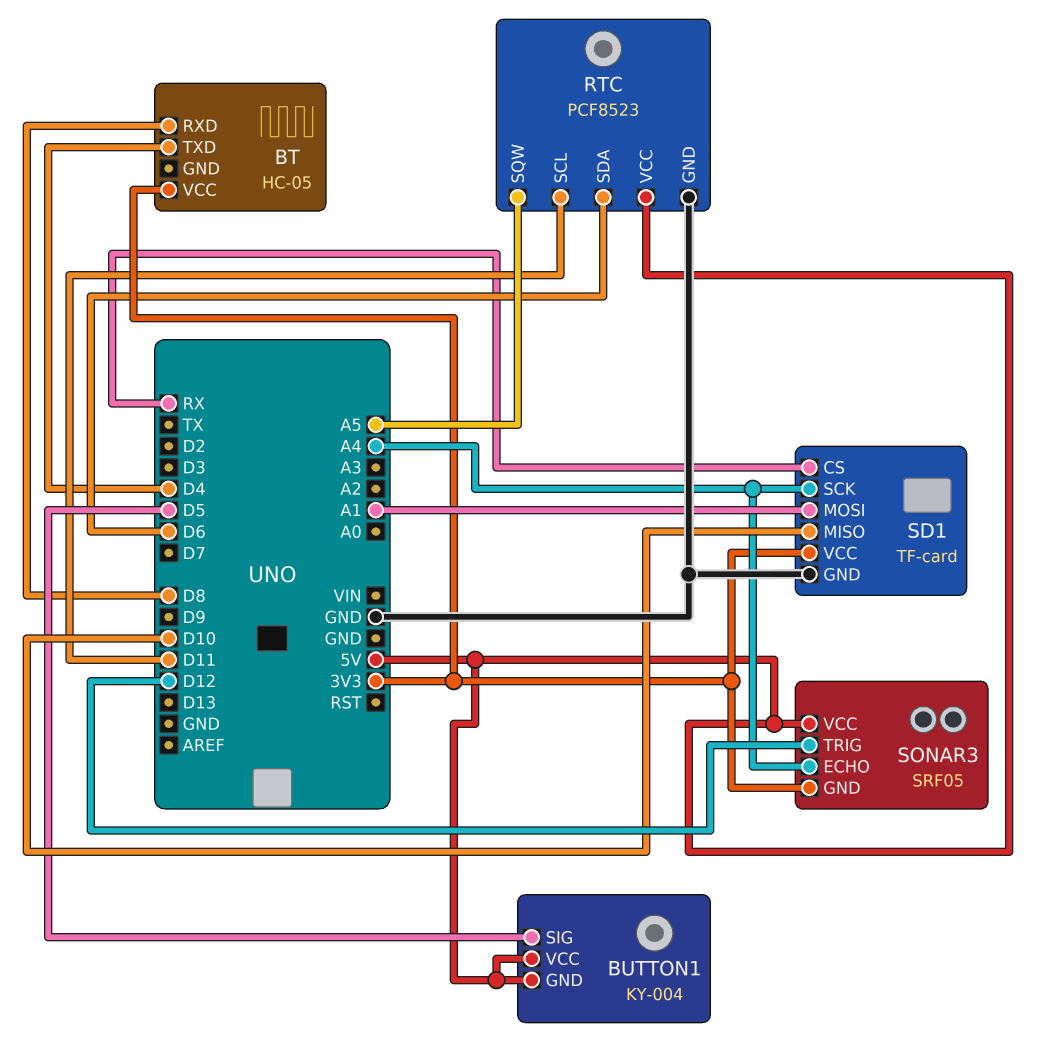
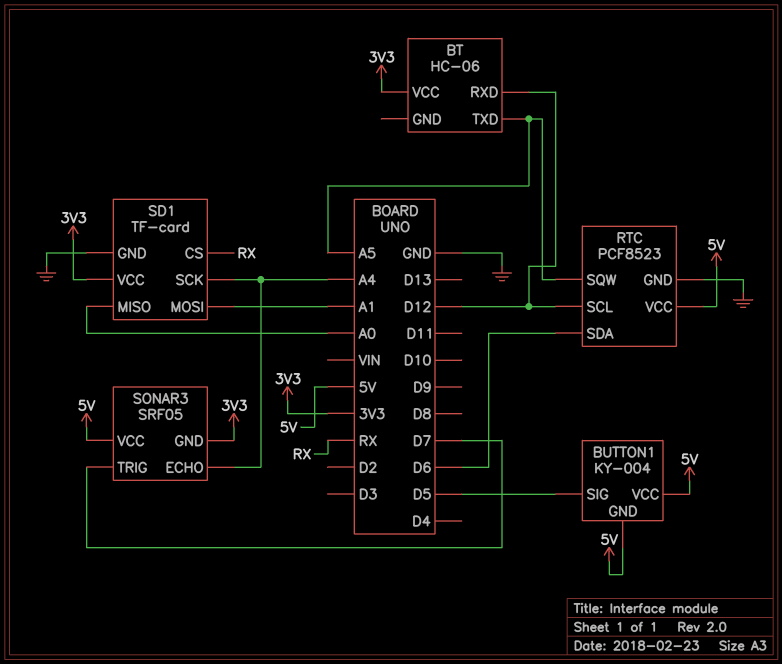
BT: HC-05 -> HC-06
BT pin RXD: D8 -> D12
BT pin TXD: D4 -> A5
RTC pin SCL: D11 -> D12
SD1 pin MISO: D10 -> A0
SONAR3 pin TRIG: D12 -> D7

